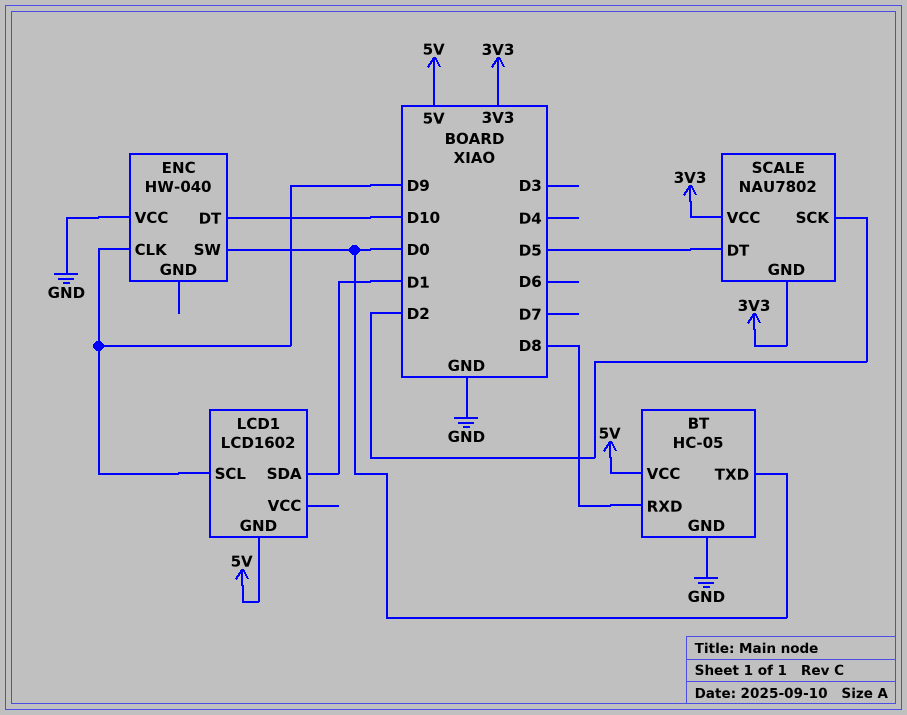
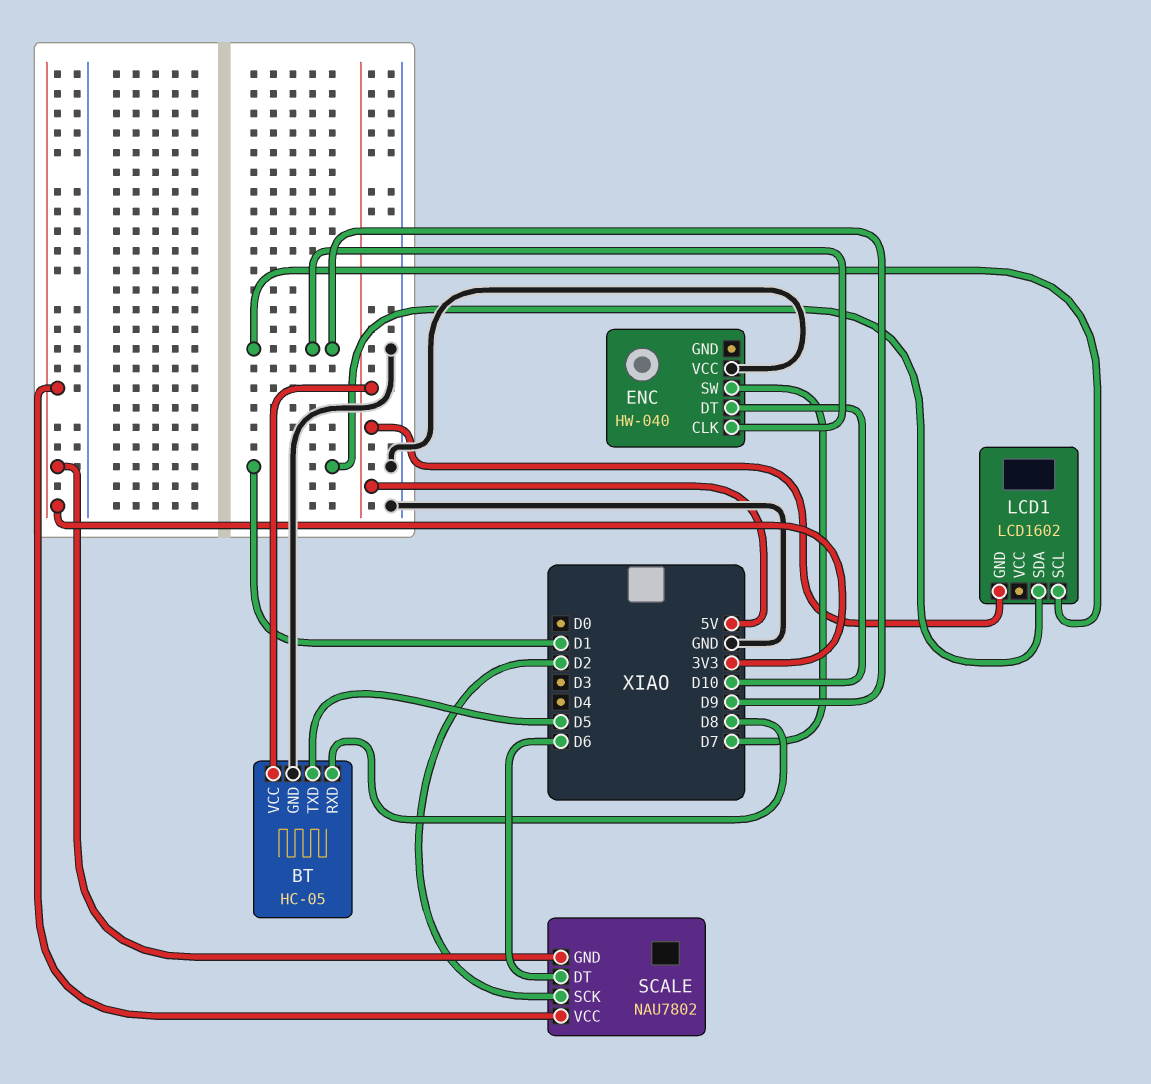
BT pin TXD: D0 -> D5
ENC pin SW: D0 -> D7
SCALE pin DT: D5 -> D6

